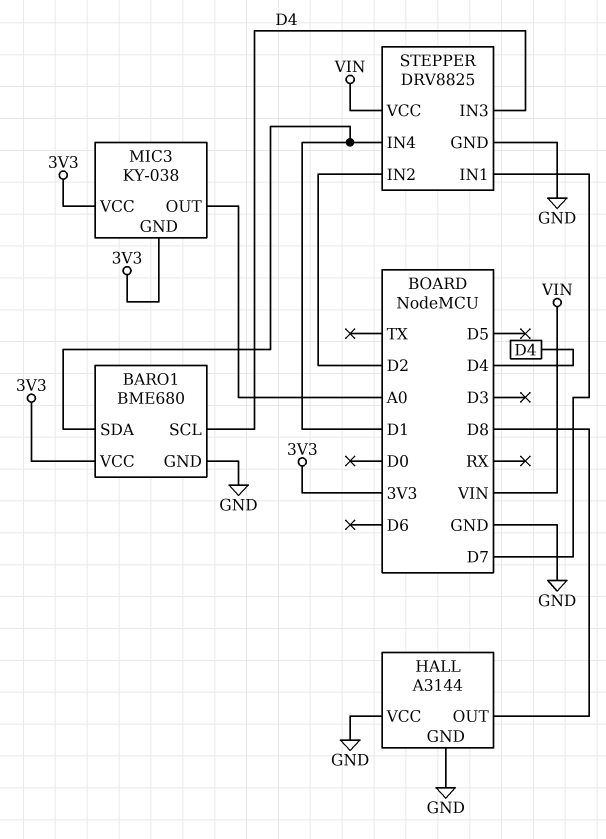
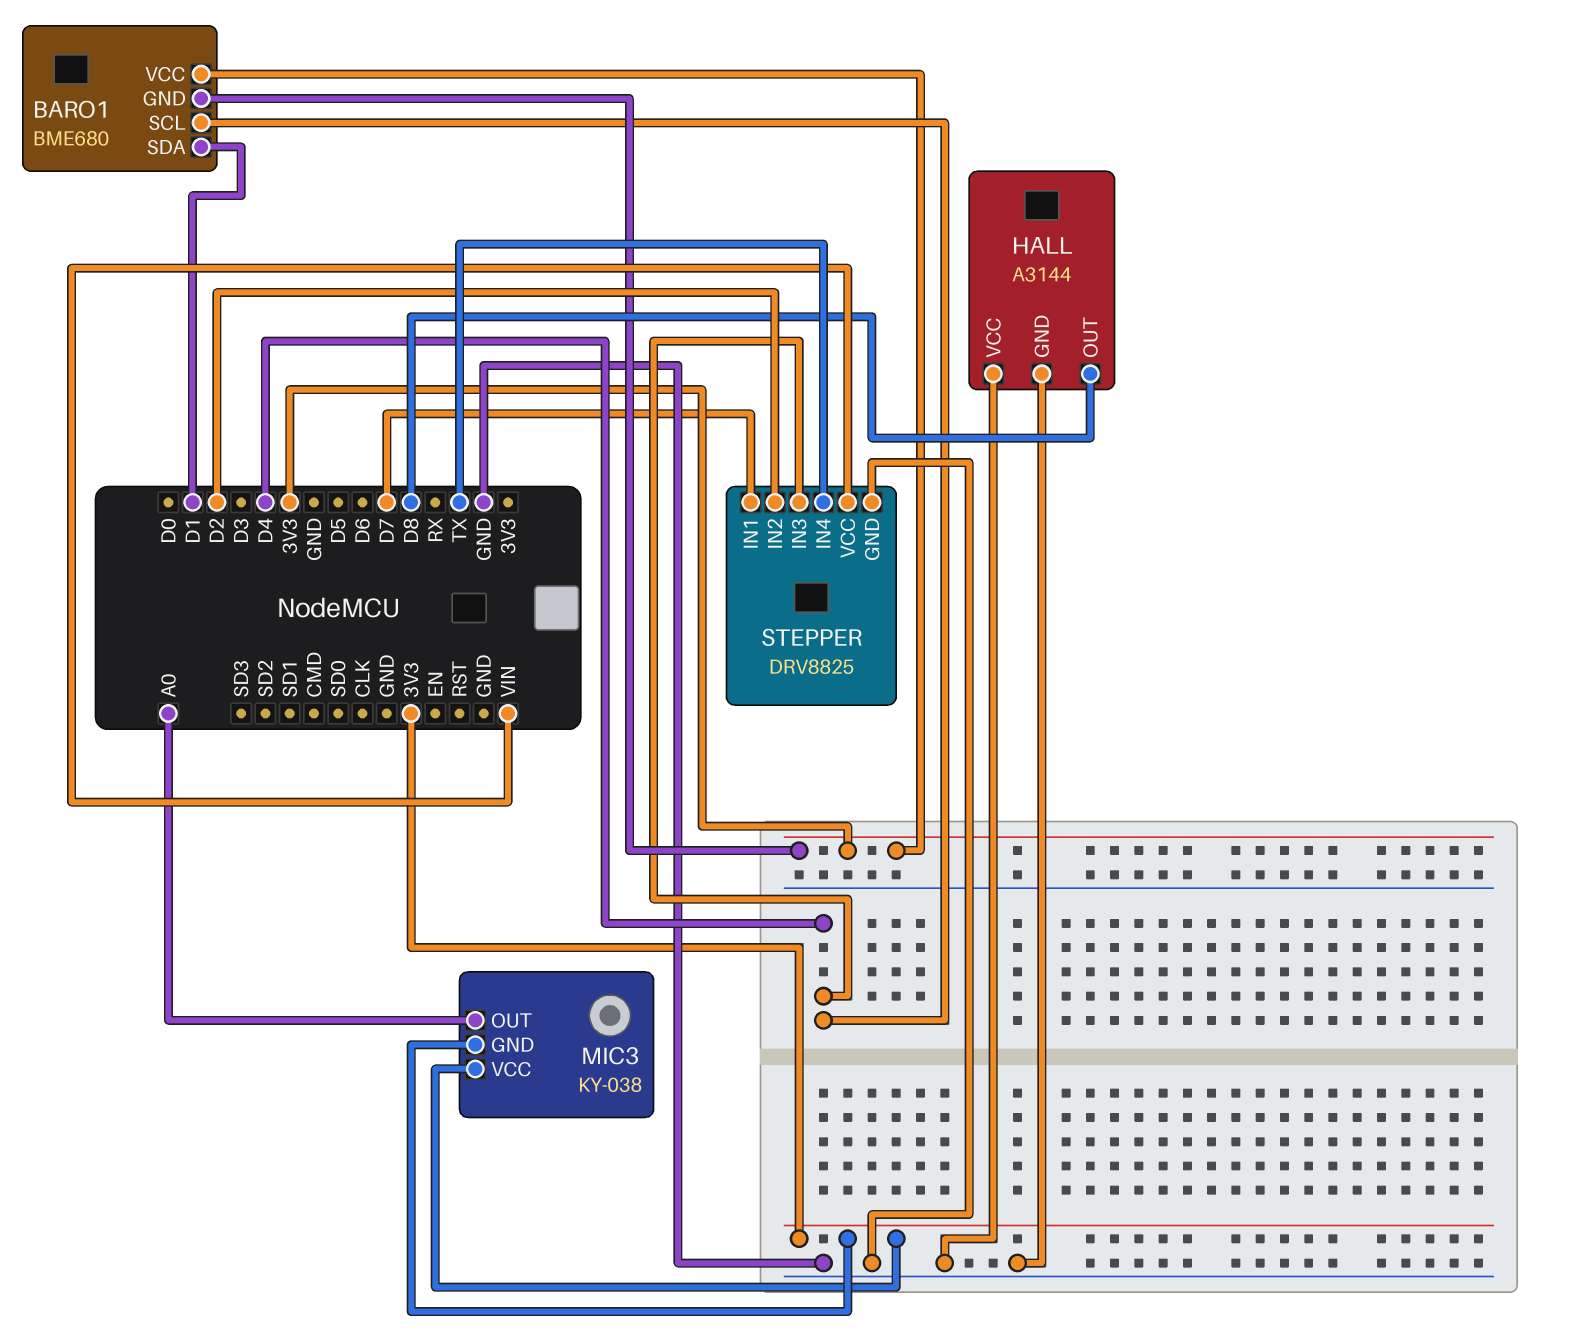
BARO1 pin GND: GND -> 3V3
STEPPER pin IN4: D1 -> TX

